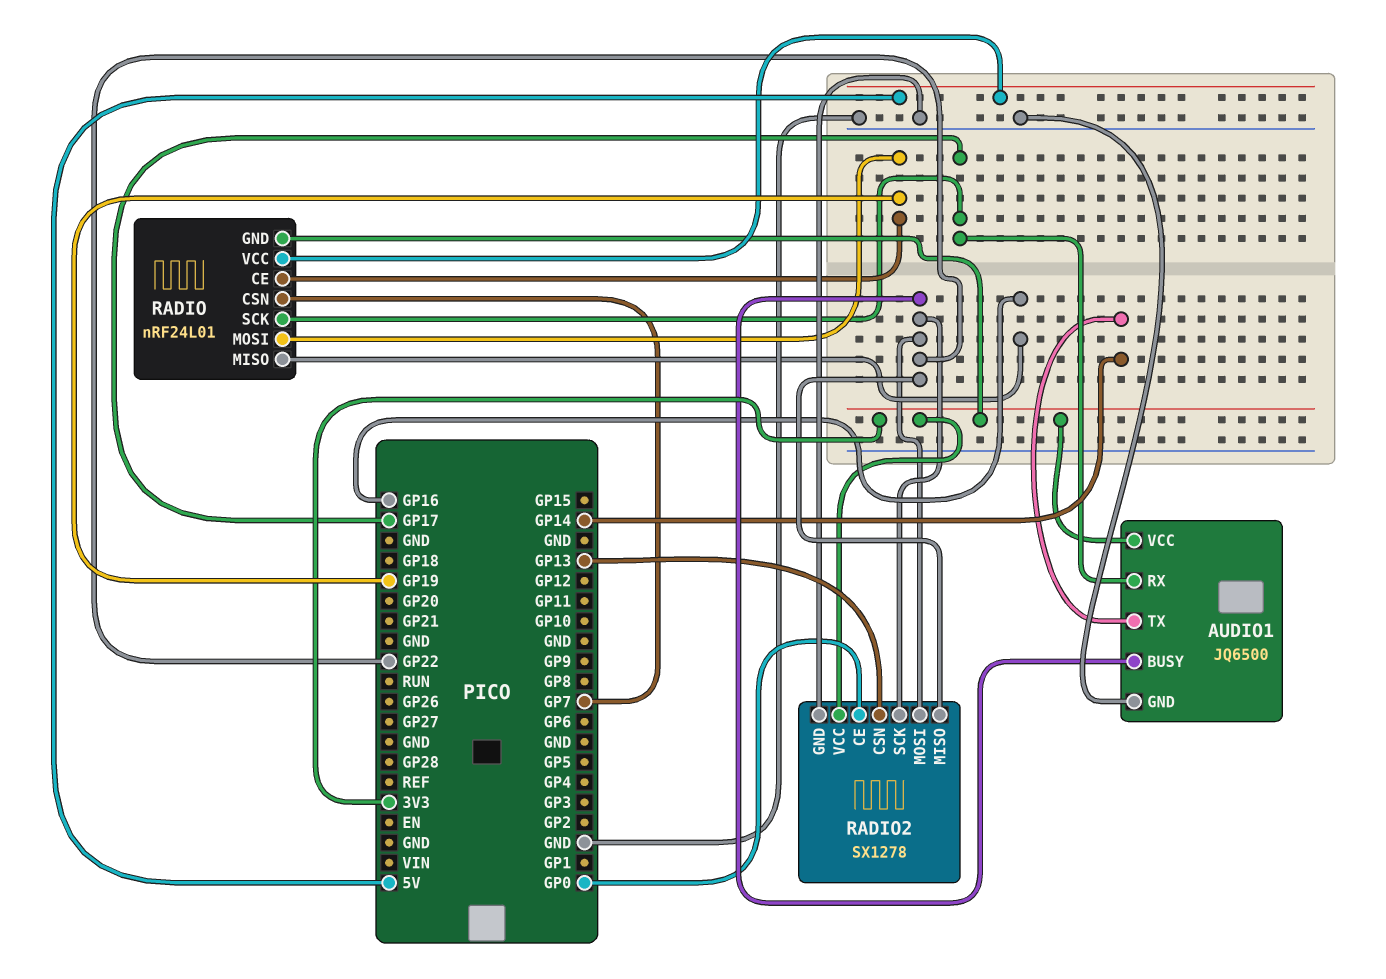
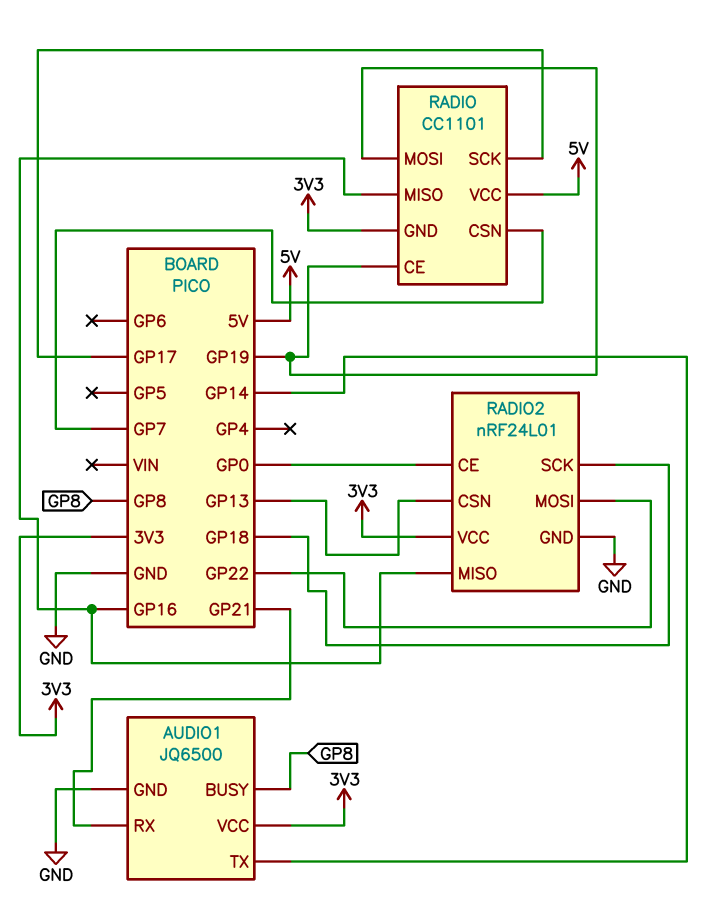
AUDIO1 pin BUSY: GP22 -> GP8
AUDIO1 pin RX: GP17 -> GP21
RADIO: nRF24L01 -> CC1101
RADIO2: SX1278 -> nRF24L01
RADIO2 pin MISO: GP22 -> GP16
RADIO2 pin SCK: GP22 -> GP18

